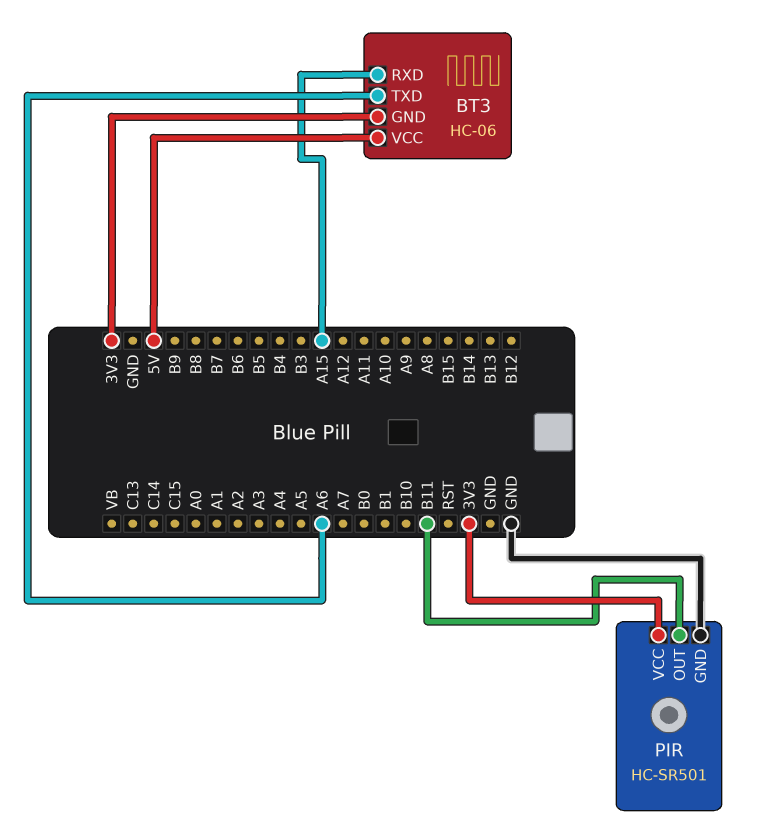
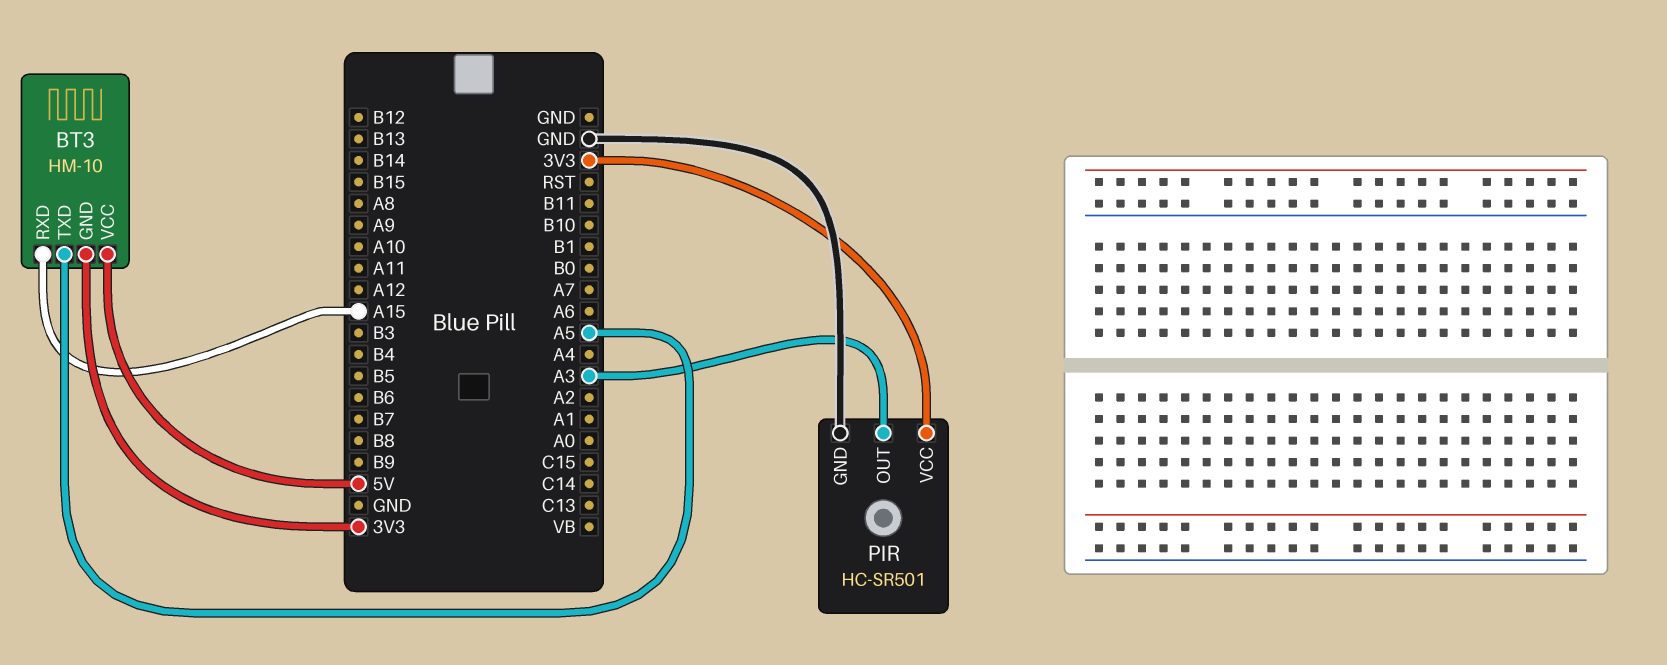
BT3: HC-06 -> HM-10
BT3 pin TXD: A6 -> A5
PIR pin OUT: B11 -> A3

